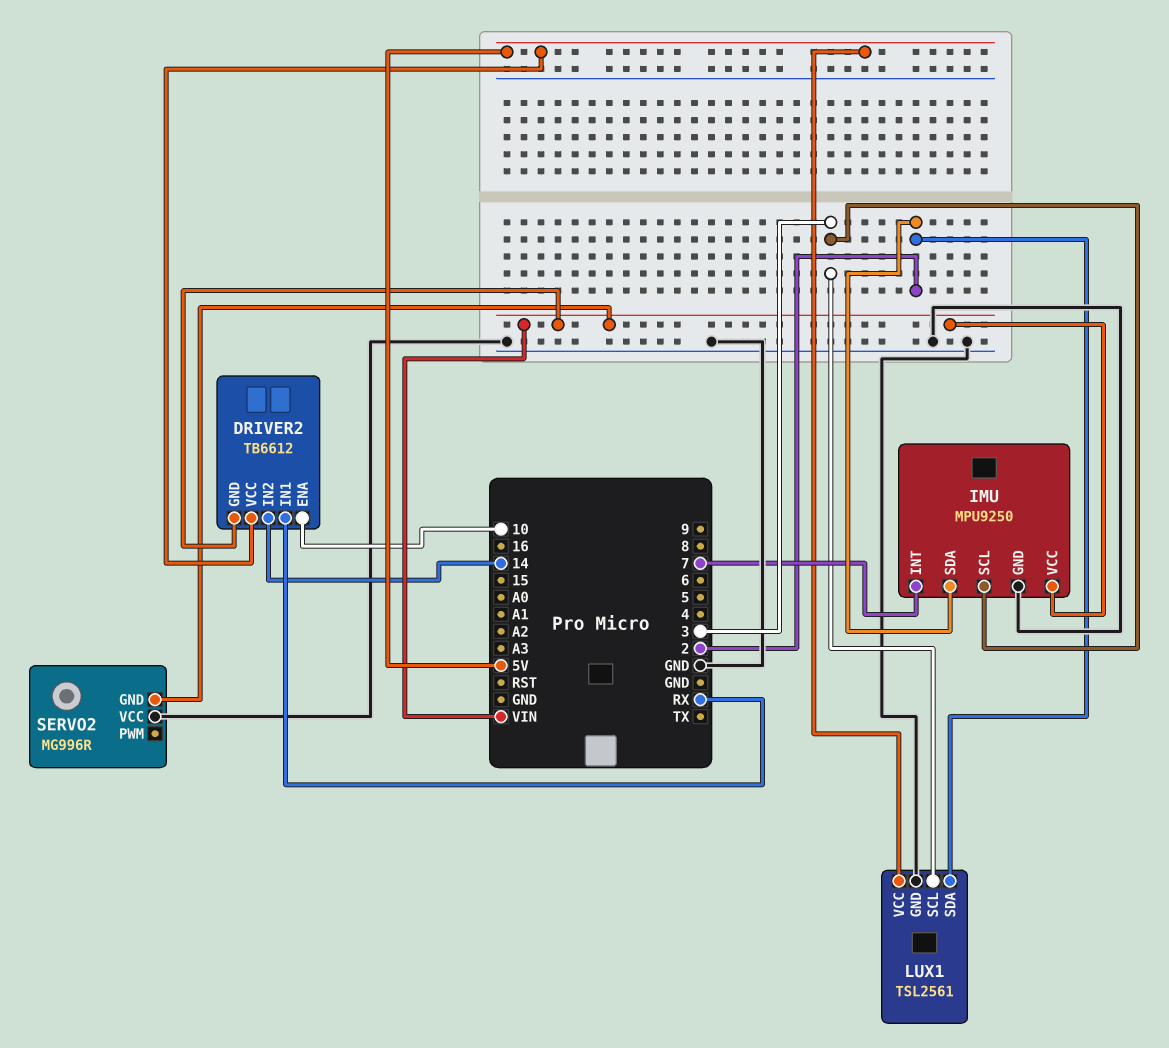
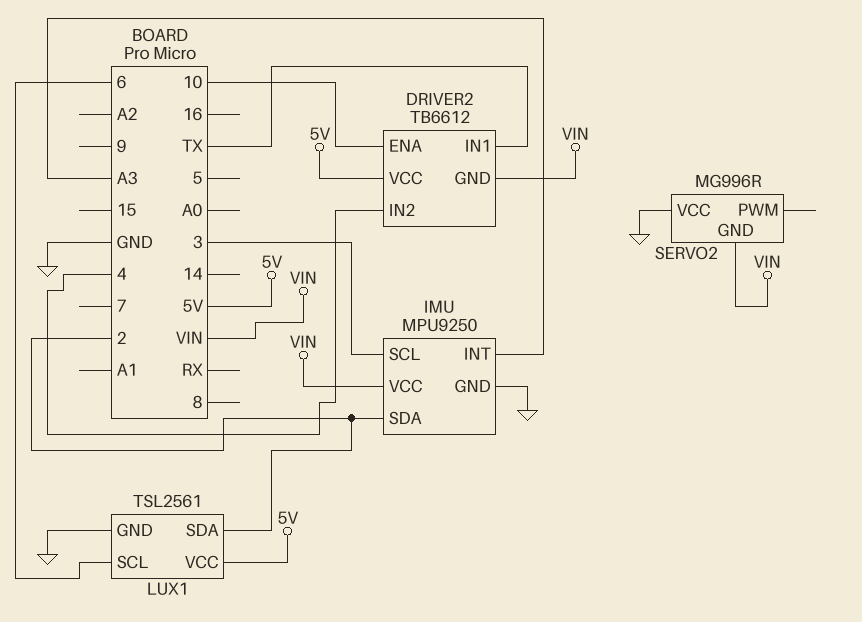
DRIVER2 pin IN1: RX -> TX
DRIVER2 pin IN2: 14 -> 4
IMU pin INT: 7 -> A3
LUX1 pin SCL: 3 -> 6

